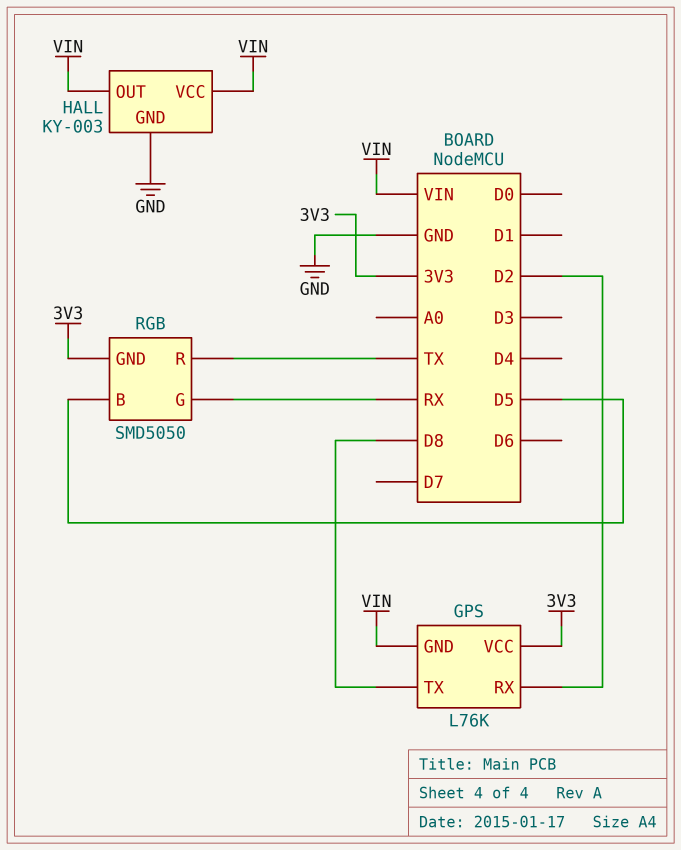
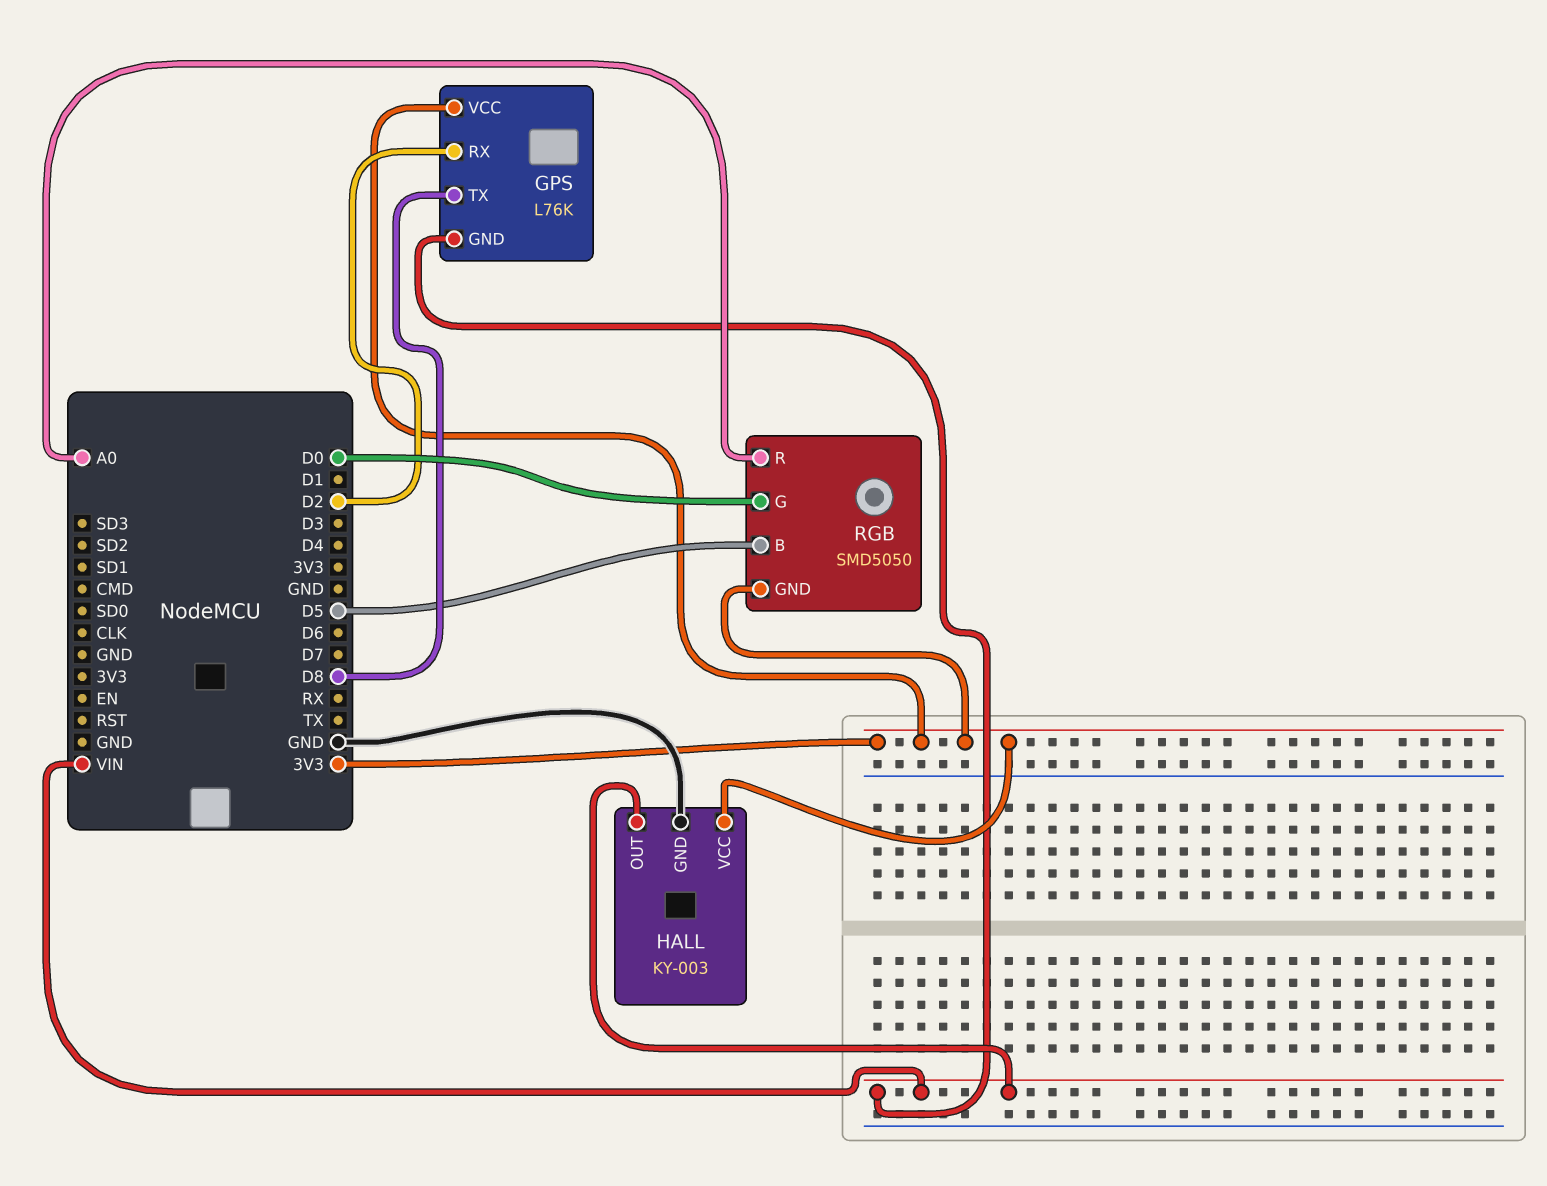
HALL pin VCC: VIN -> 3V3
RGB pin G: RX -> D0
RGB pin R: TX -> A0

